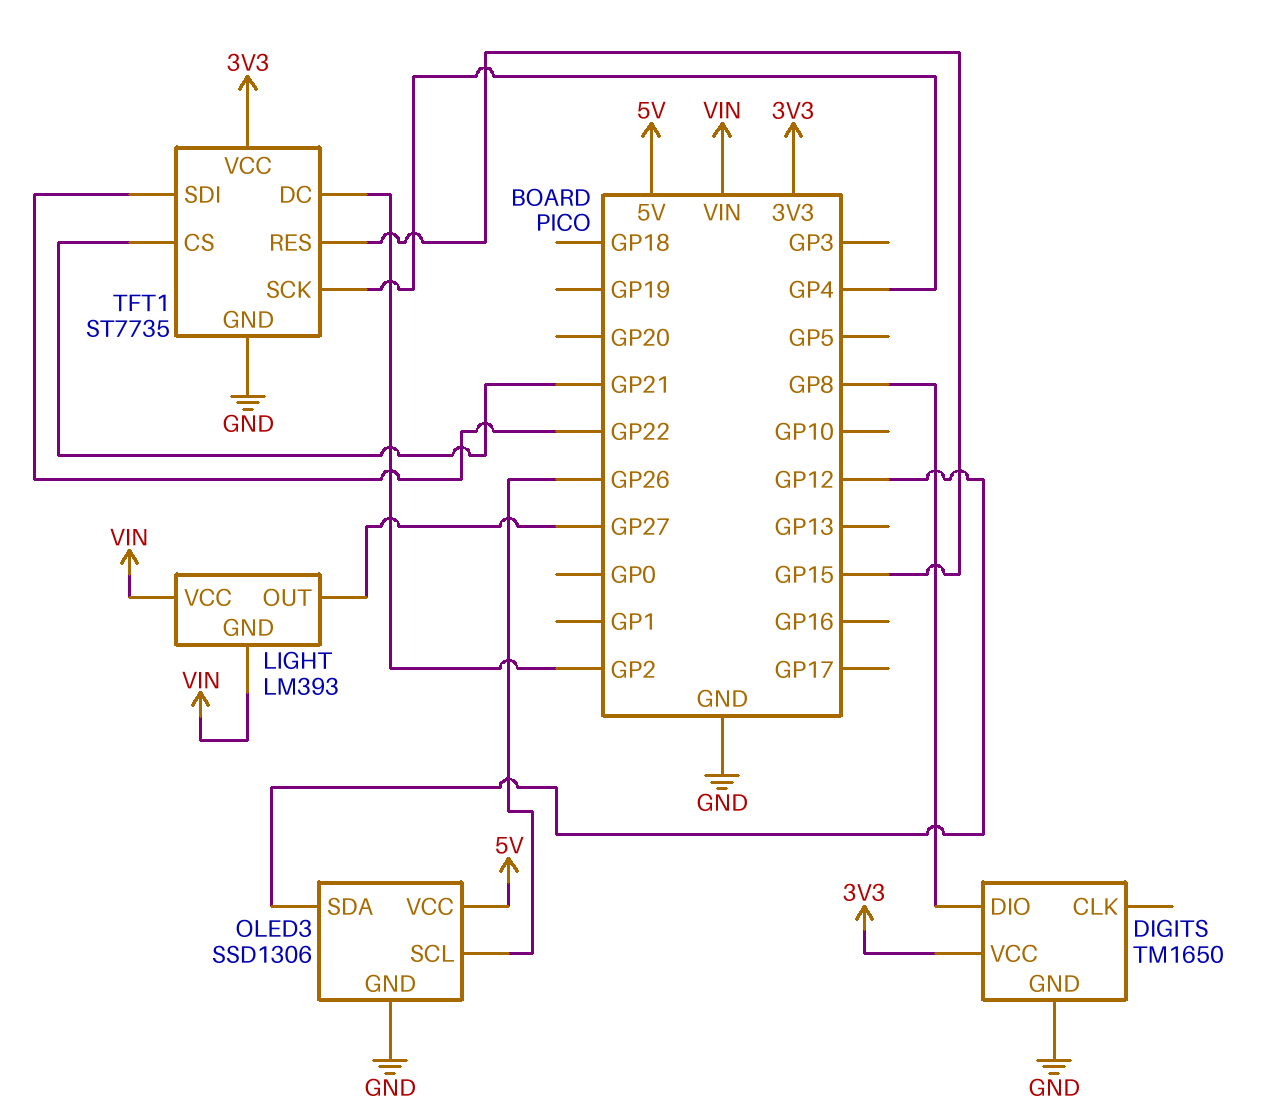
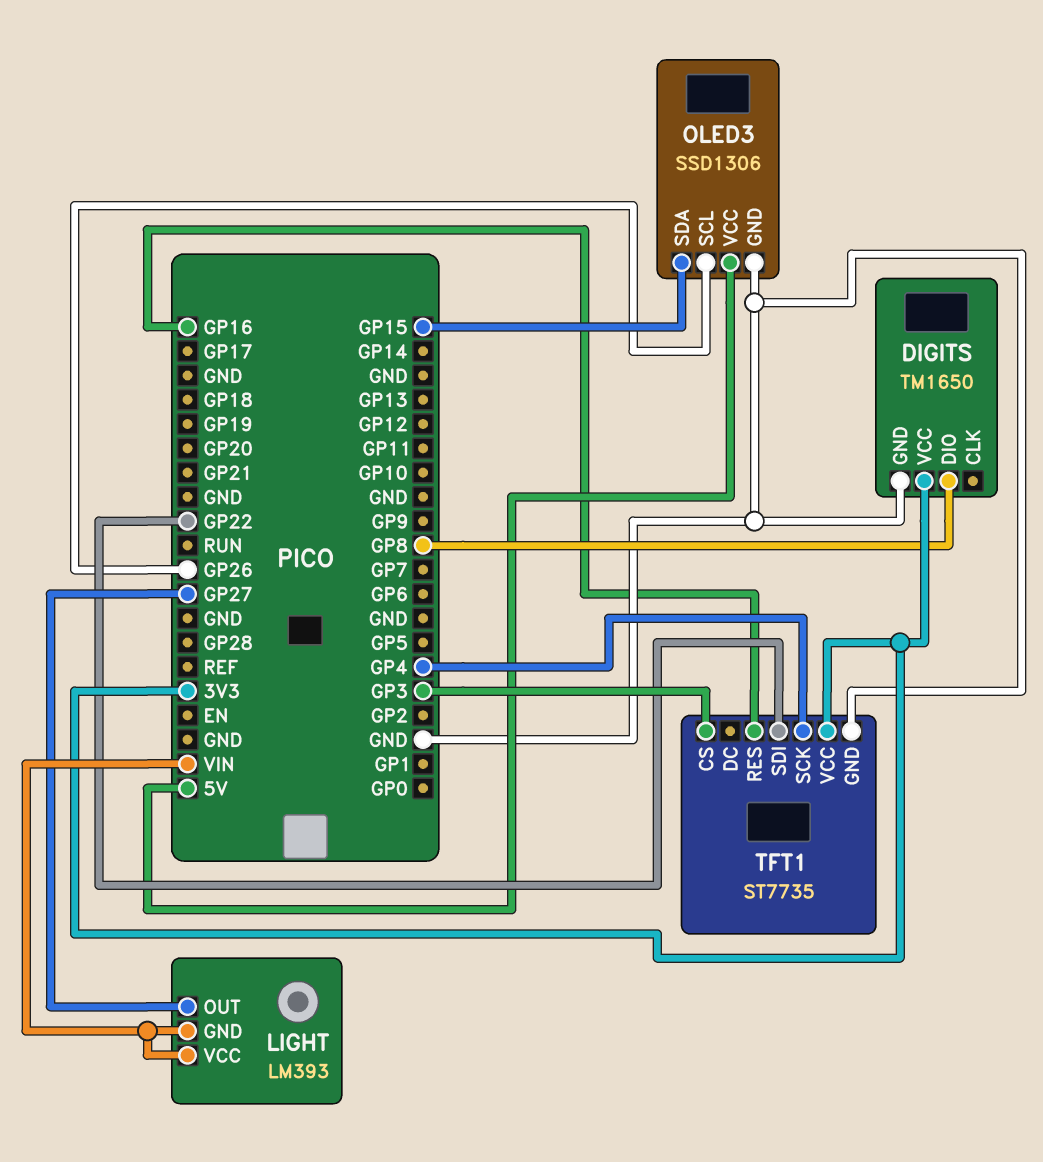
OLED3 pin SDA: GP12 -> GP15
TFT1 pin CS: GP21 -> GP3
TFT1 pin DC: GP2 -> none
TFT1 pin RES: GP15 -> GP16

